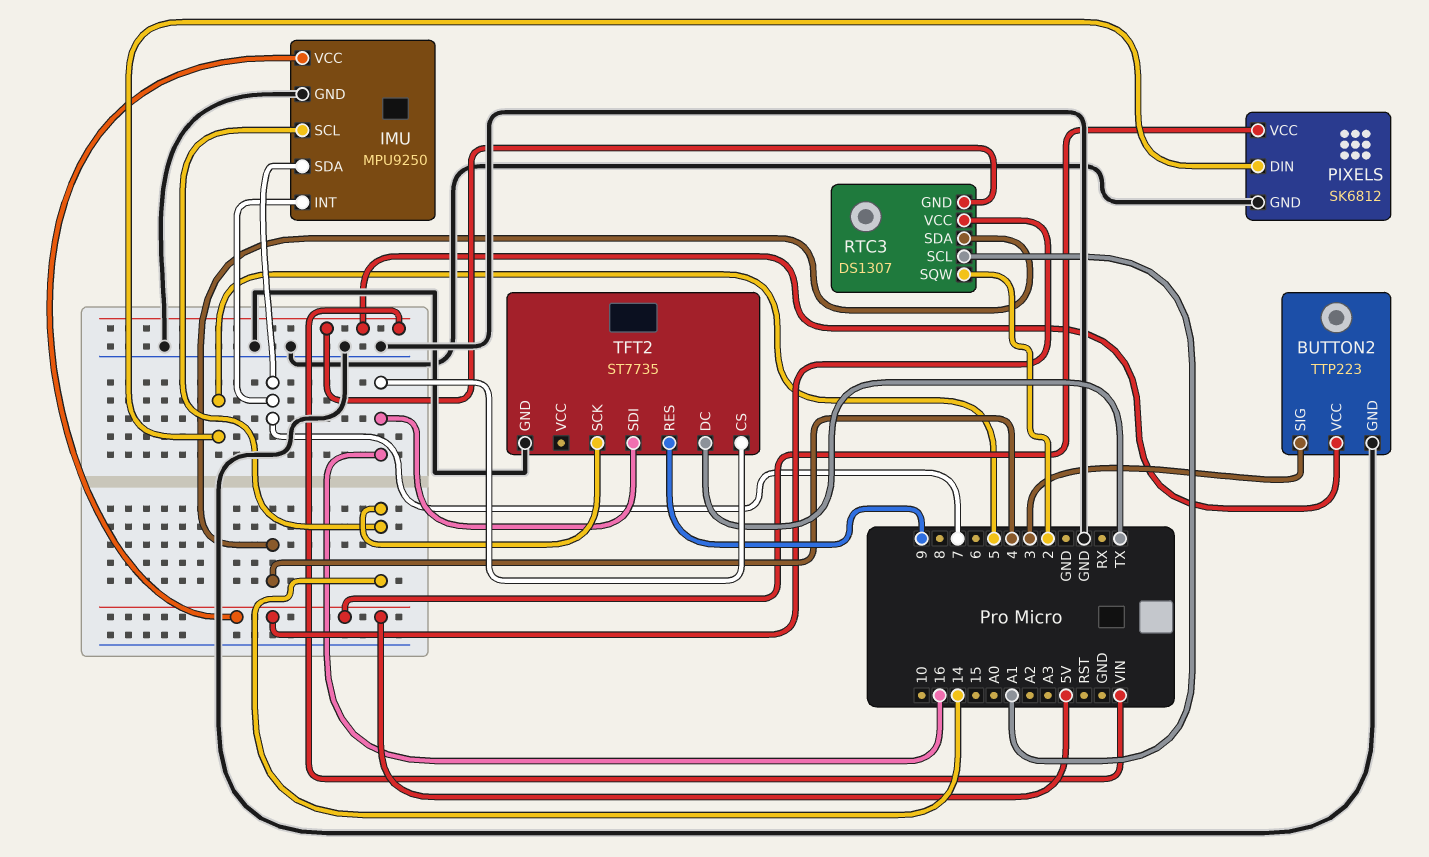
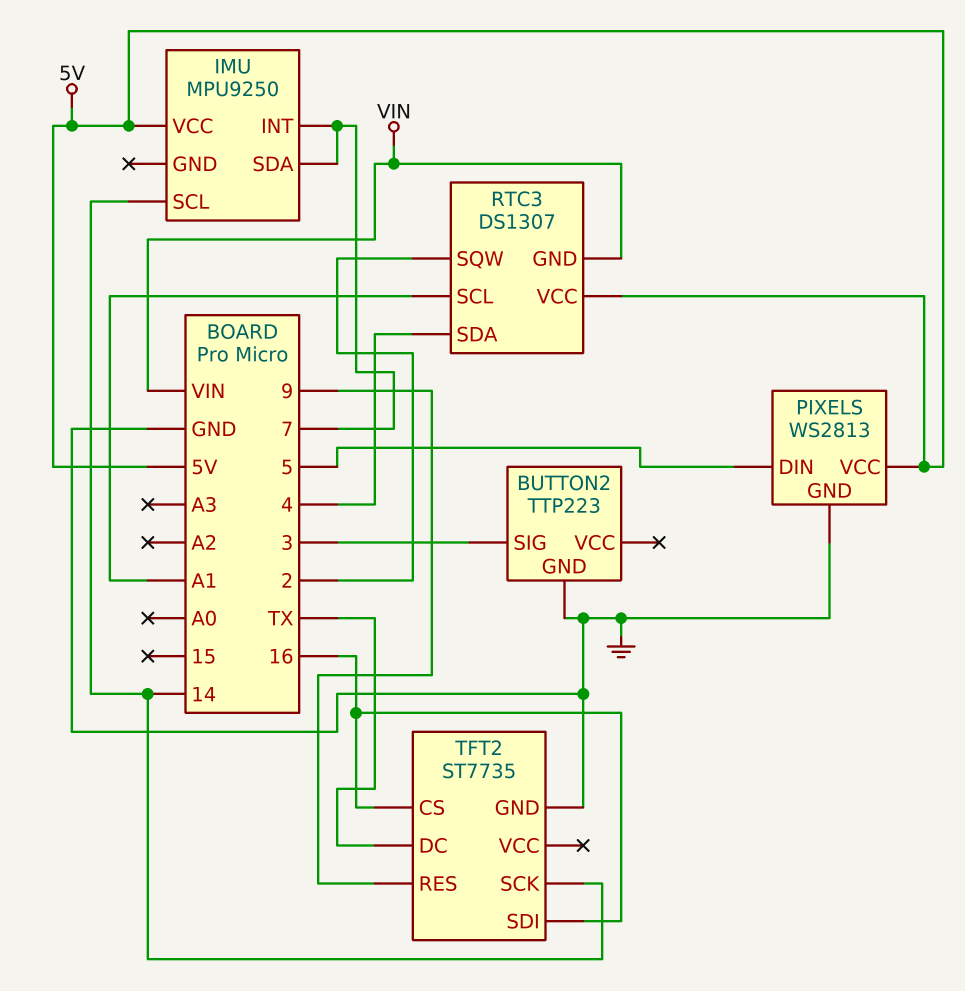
BUTTON2 pin VCC: VIN -> none
IMU pin GND: GND -> none
PIXELS: SK6812 -> WS2813

